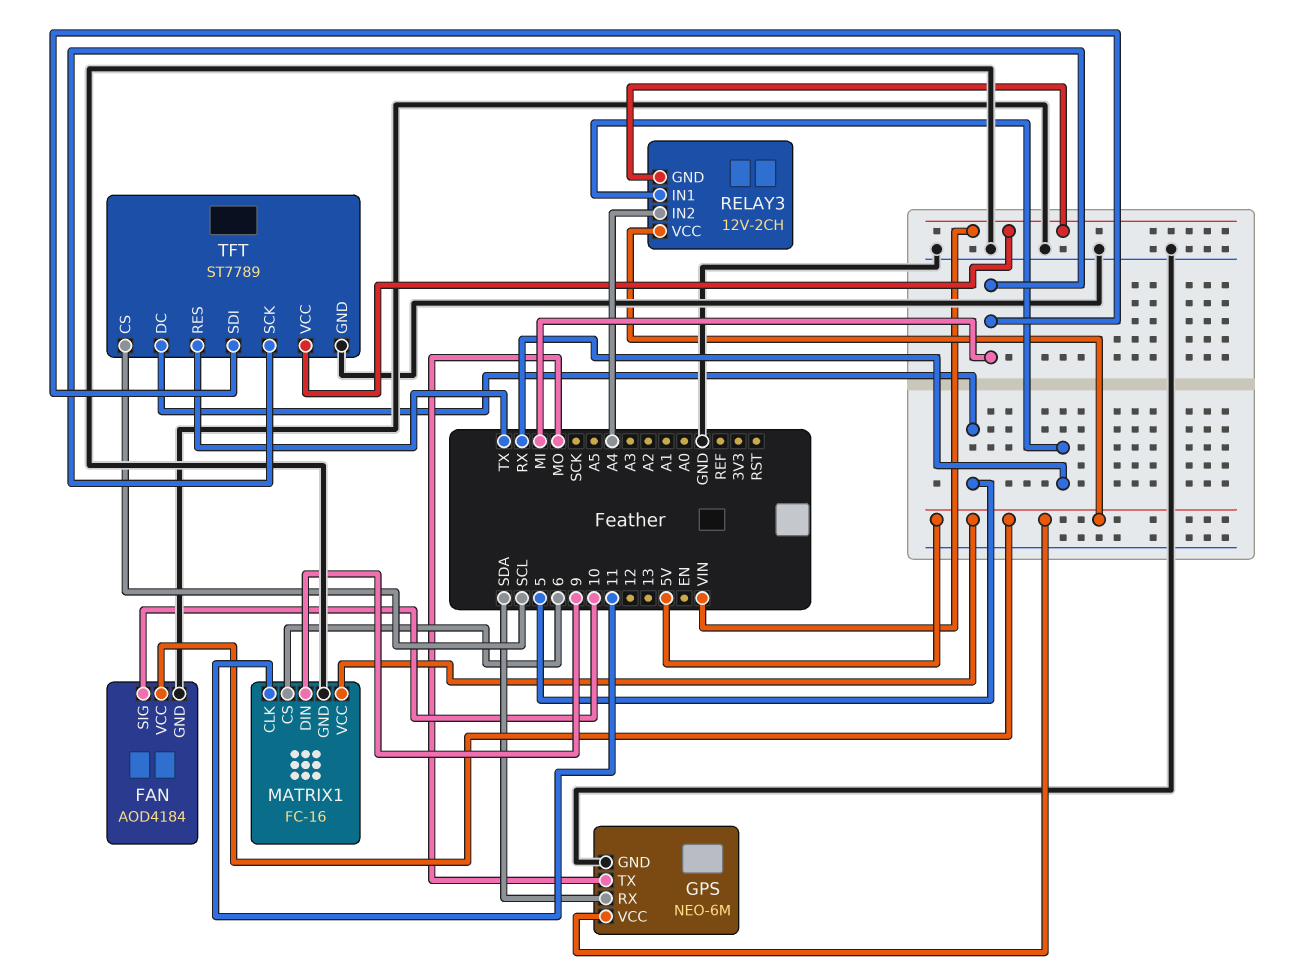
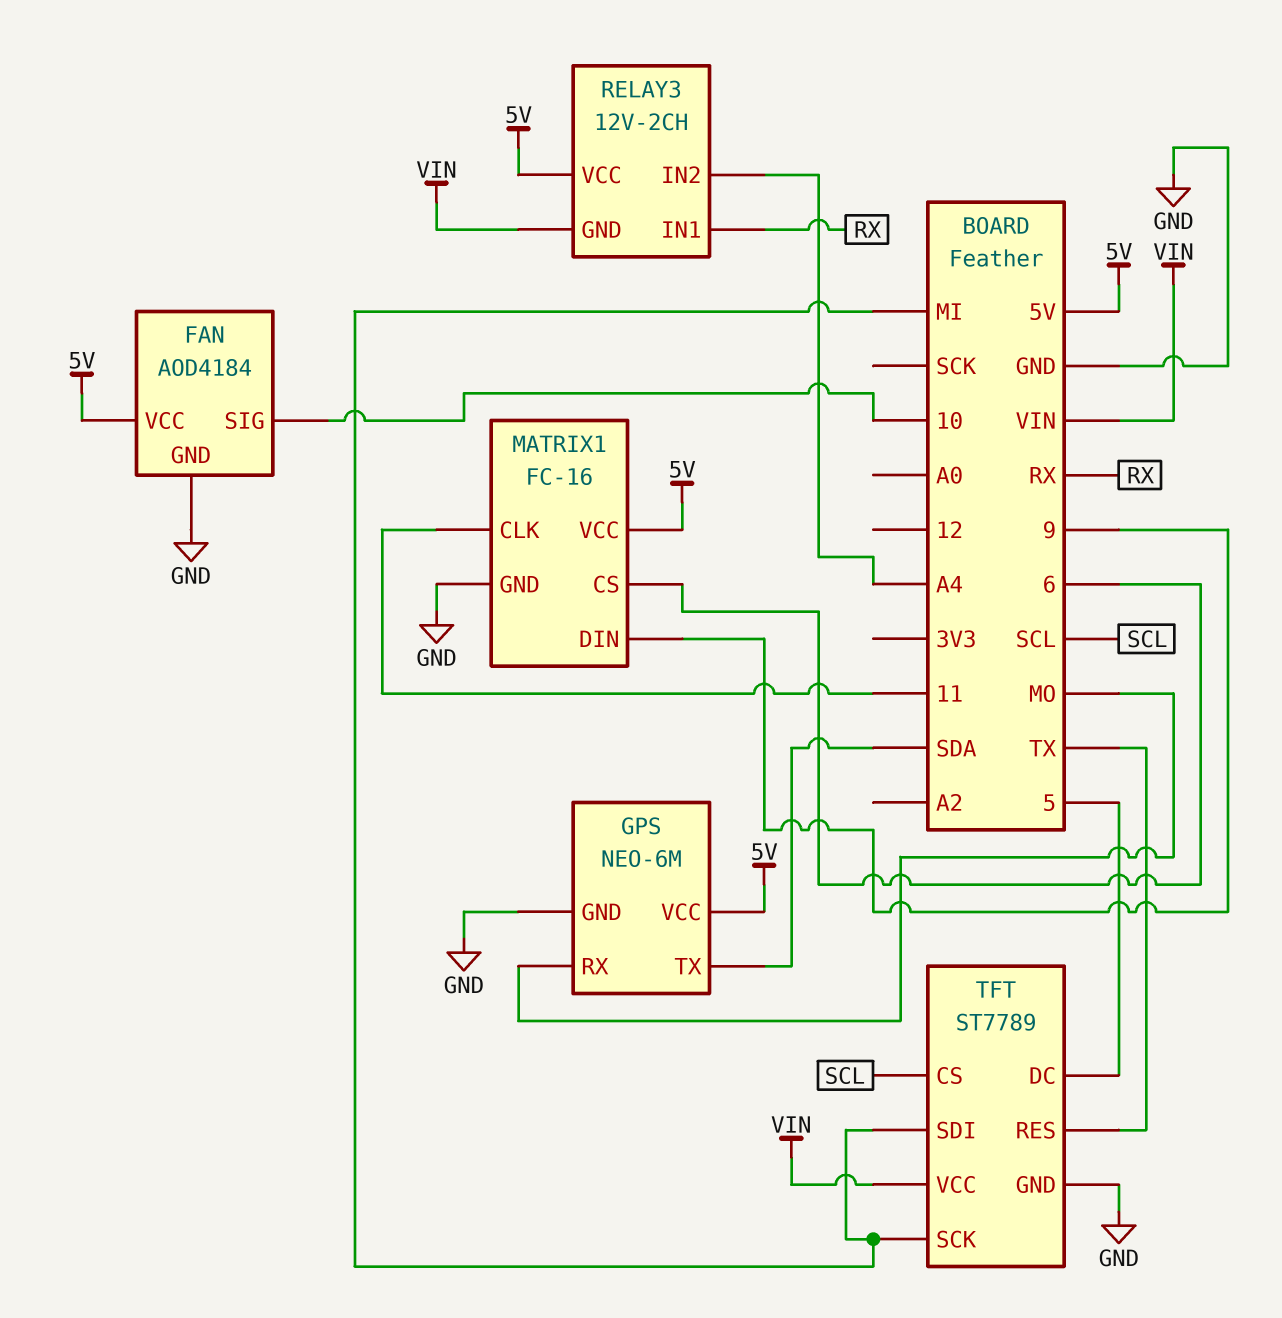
GPS pin RX: SDA -> MO
GPS pin TX: MO -> SDA

